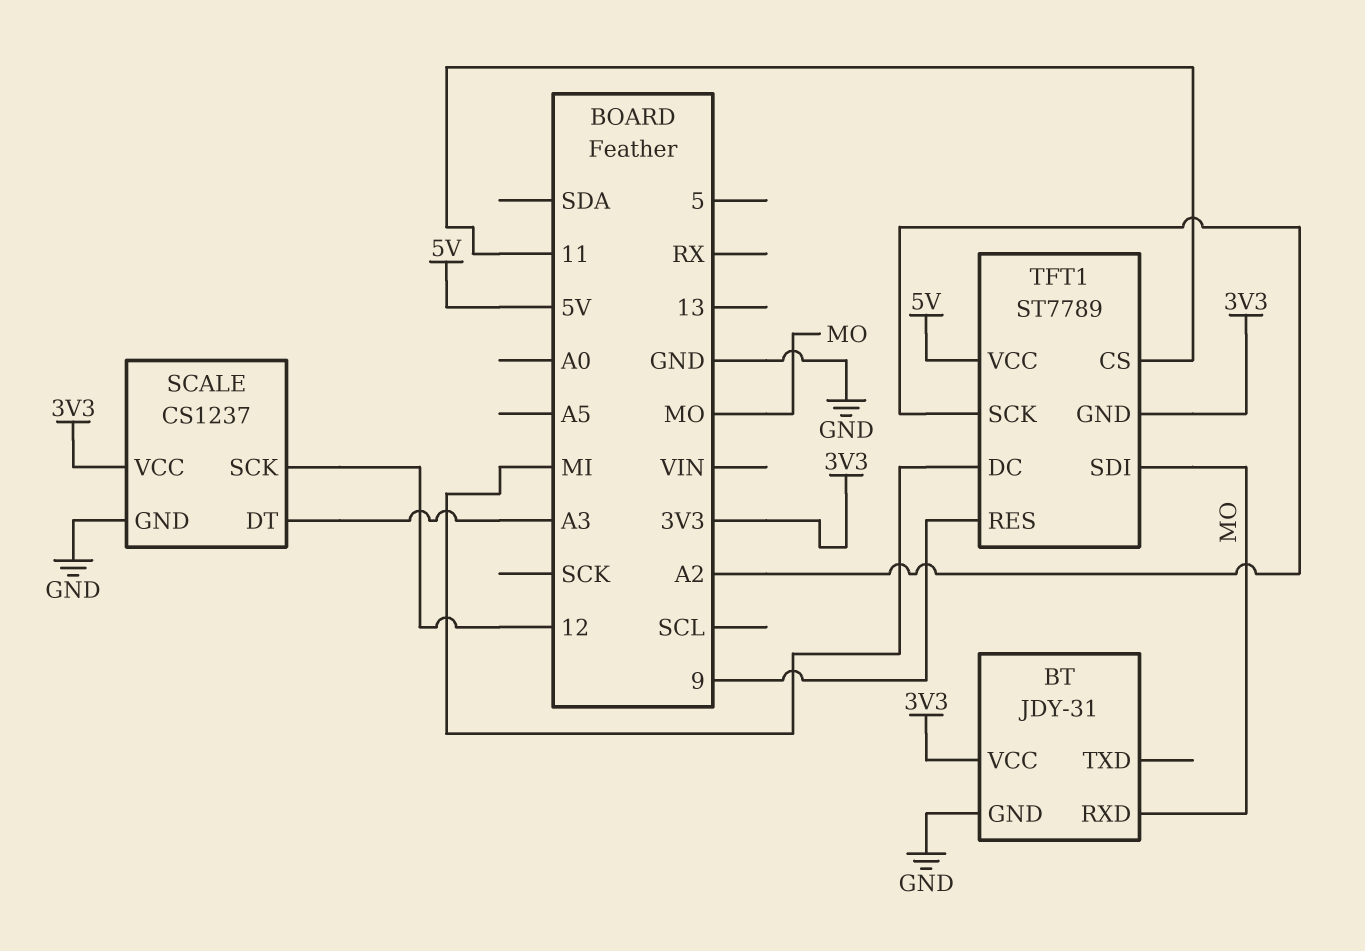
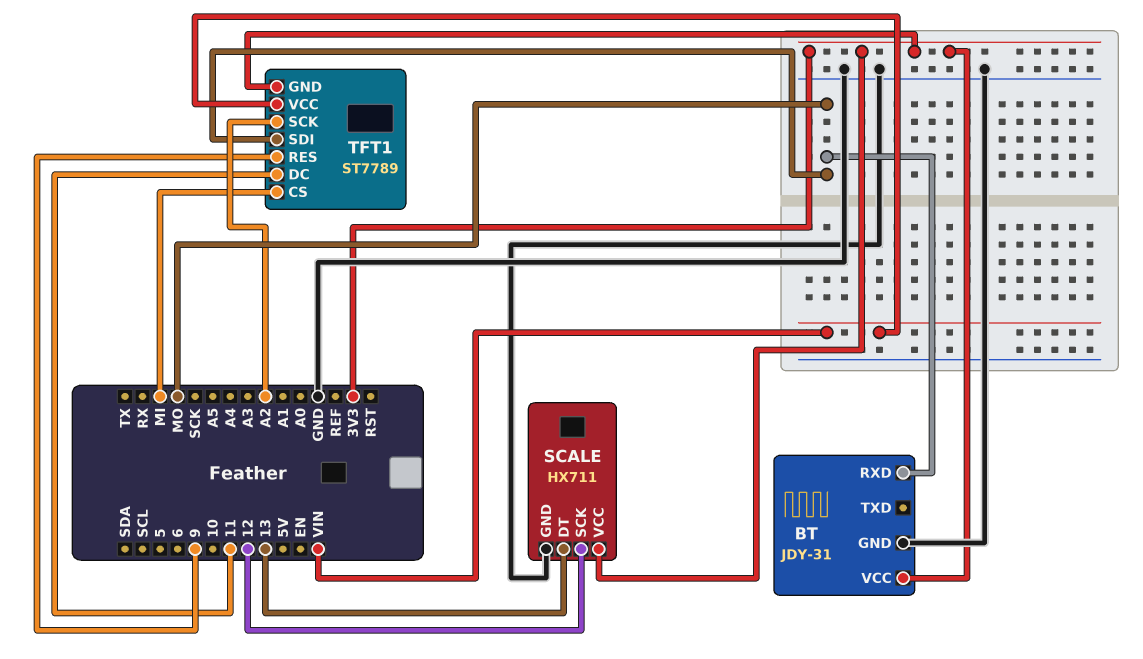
SCALE: CS1237 -> HX711
SCALE pin DT: A3 -> 13
TFT1 pin CS: 11 -> MI
TFT1 pin DC: MI -> 11
TFT1 pin VCC: 5V -> VIN

